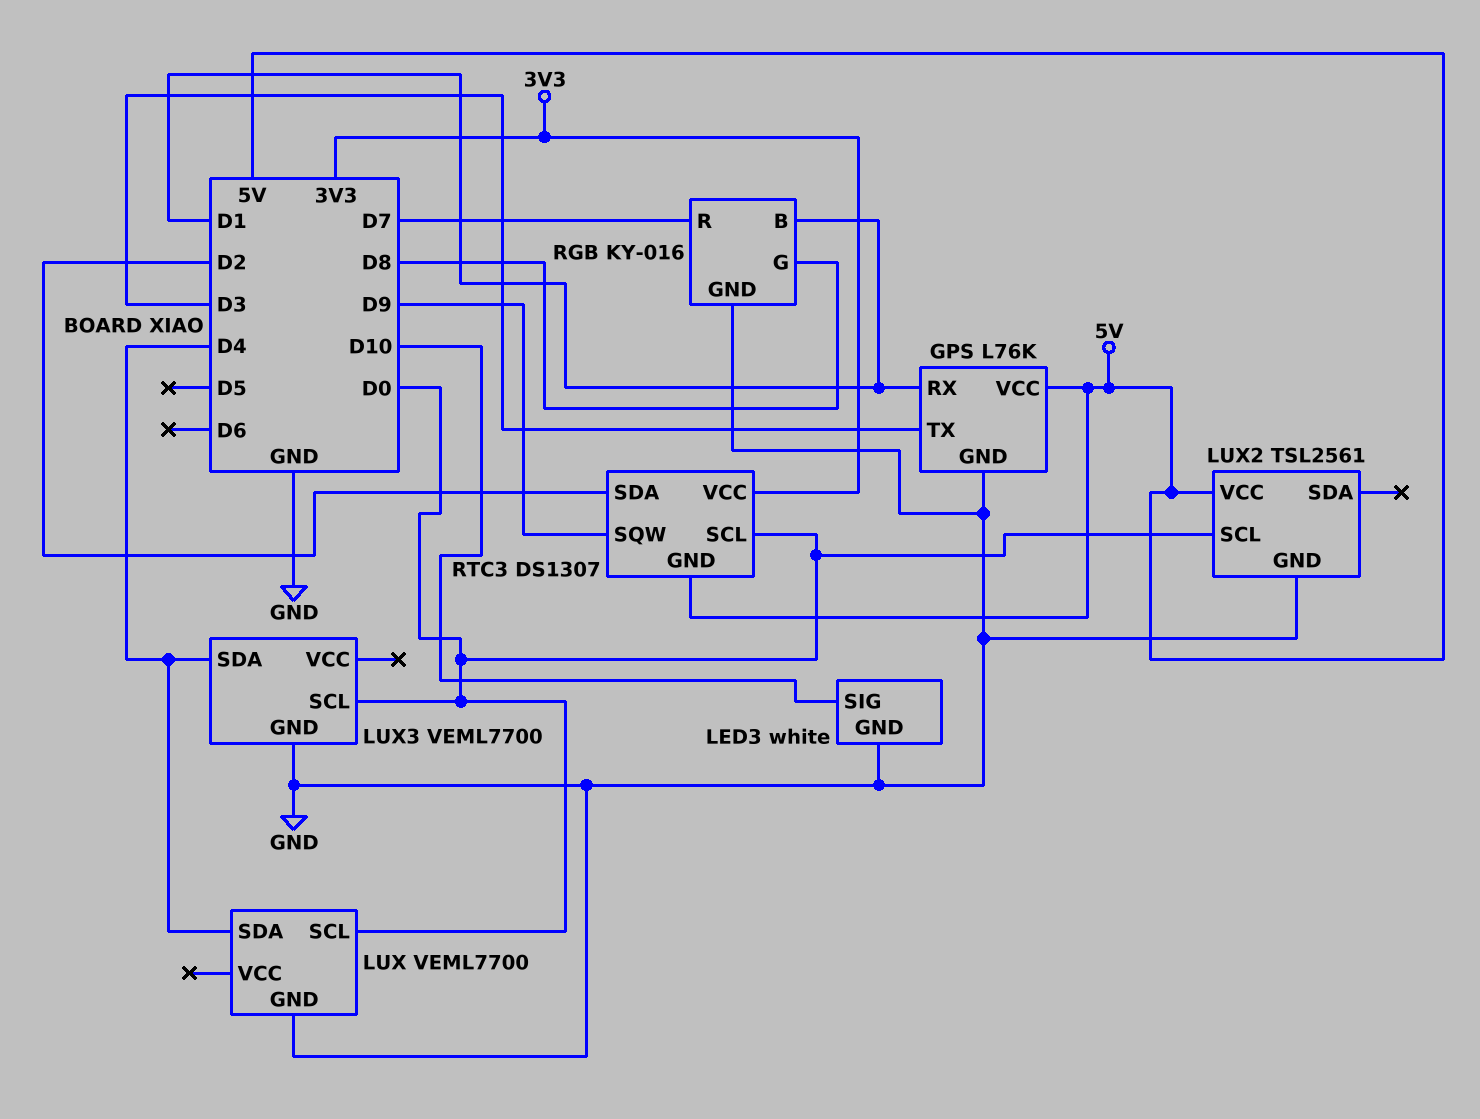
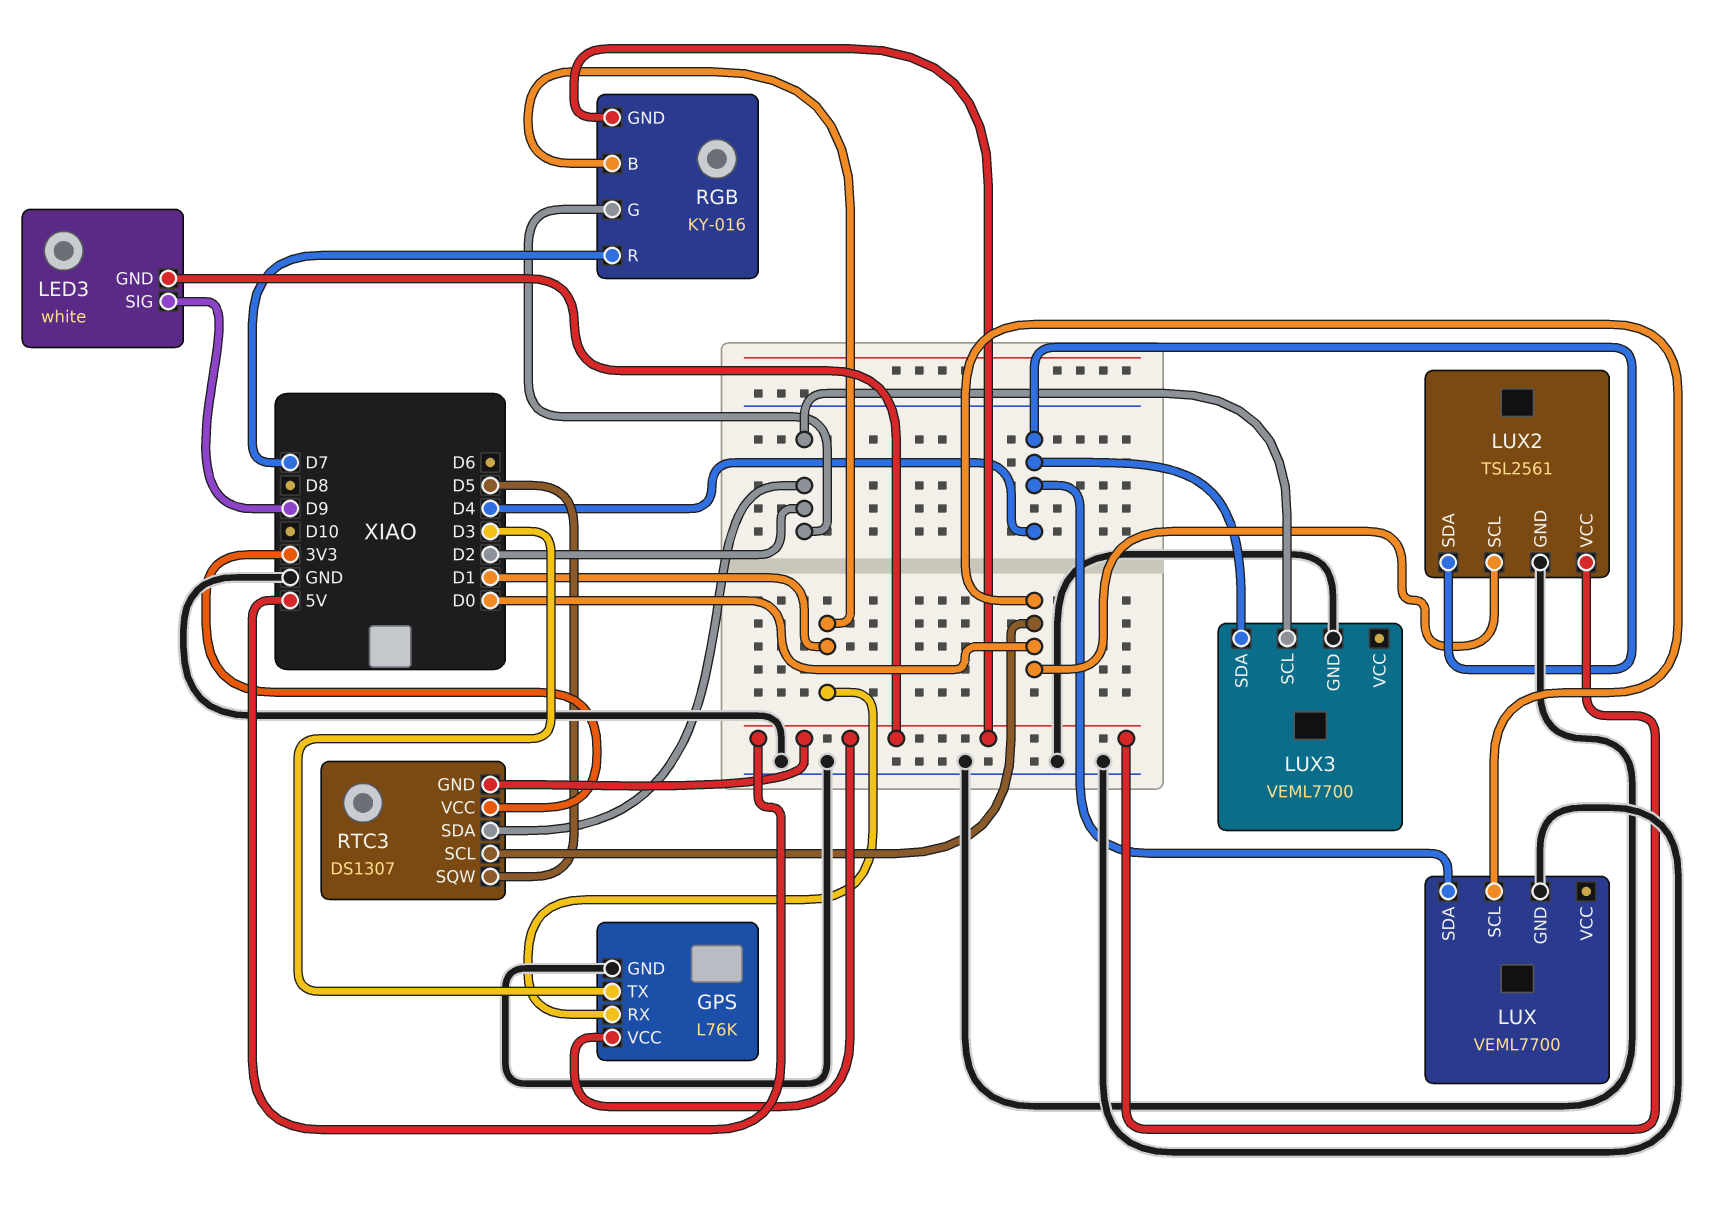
LED3 pin GND: GND -> 5V
LED3 pin SIG: D10 -> D9
LUX2 pin SDA: none -> D4
LUX3 pin SCL: D0 -> D2
RGB pin G: D8 -> D2
RGB pin GND: GND -> 5V
RTC3 pin SQW: D9 -> D5

